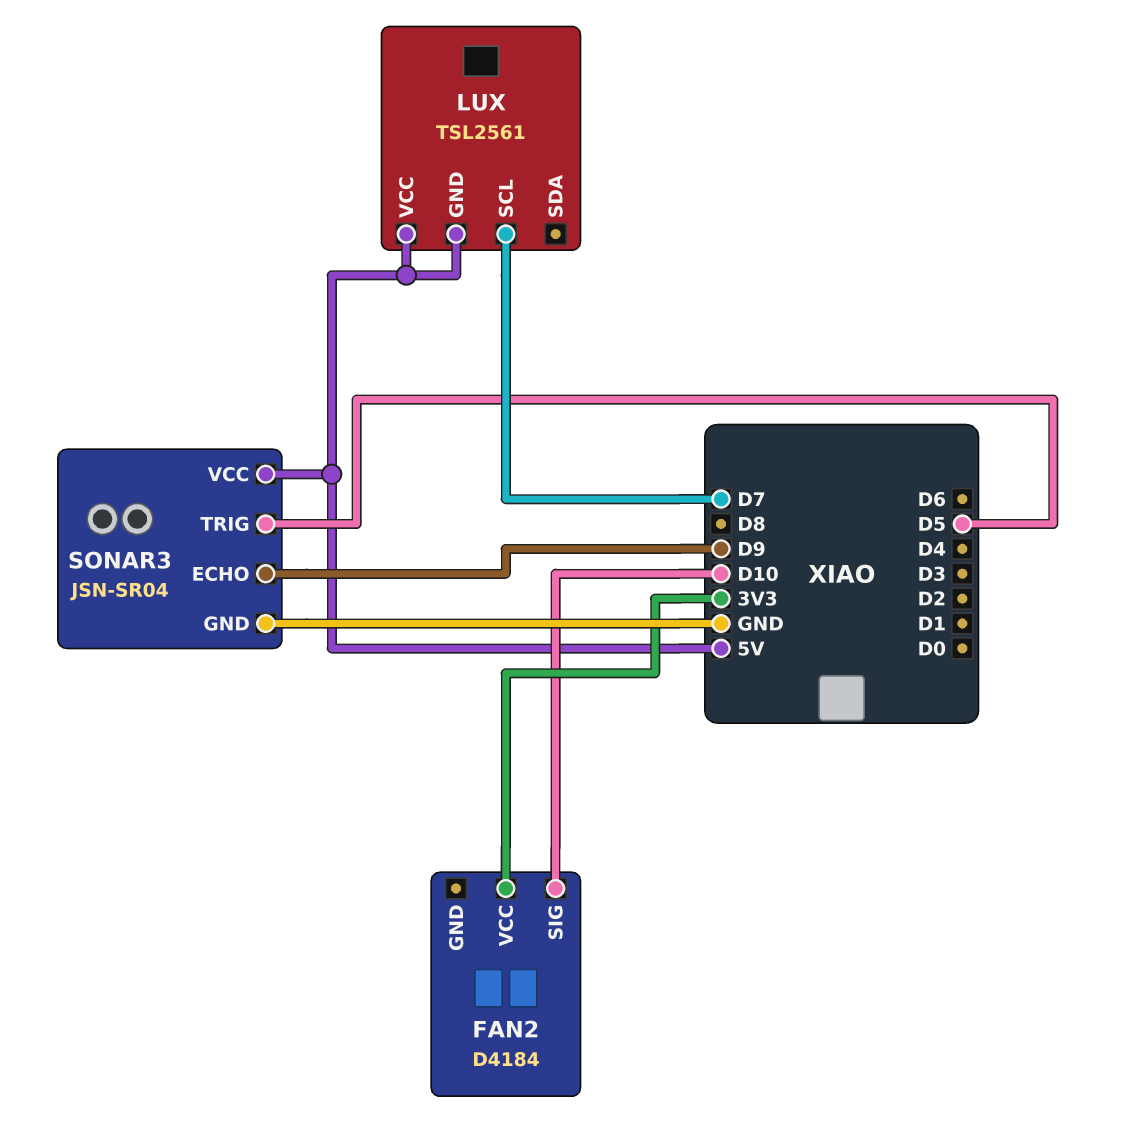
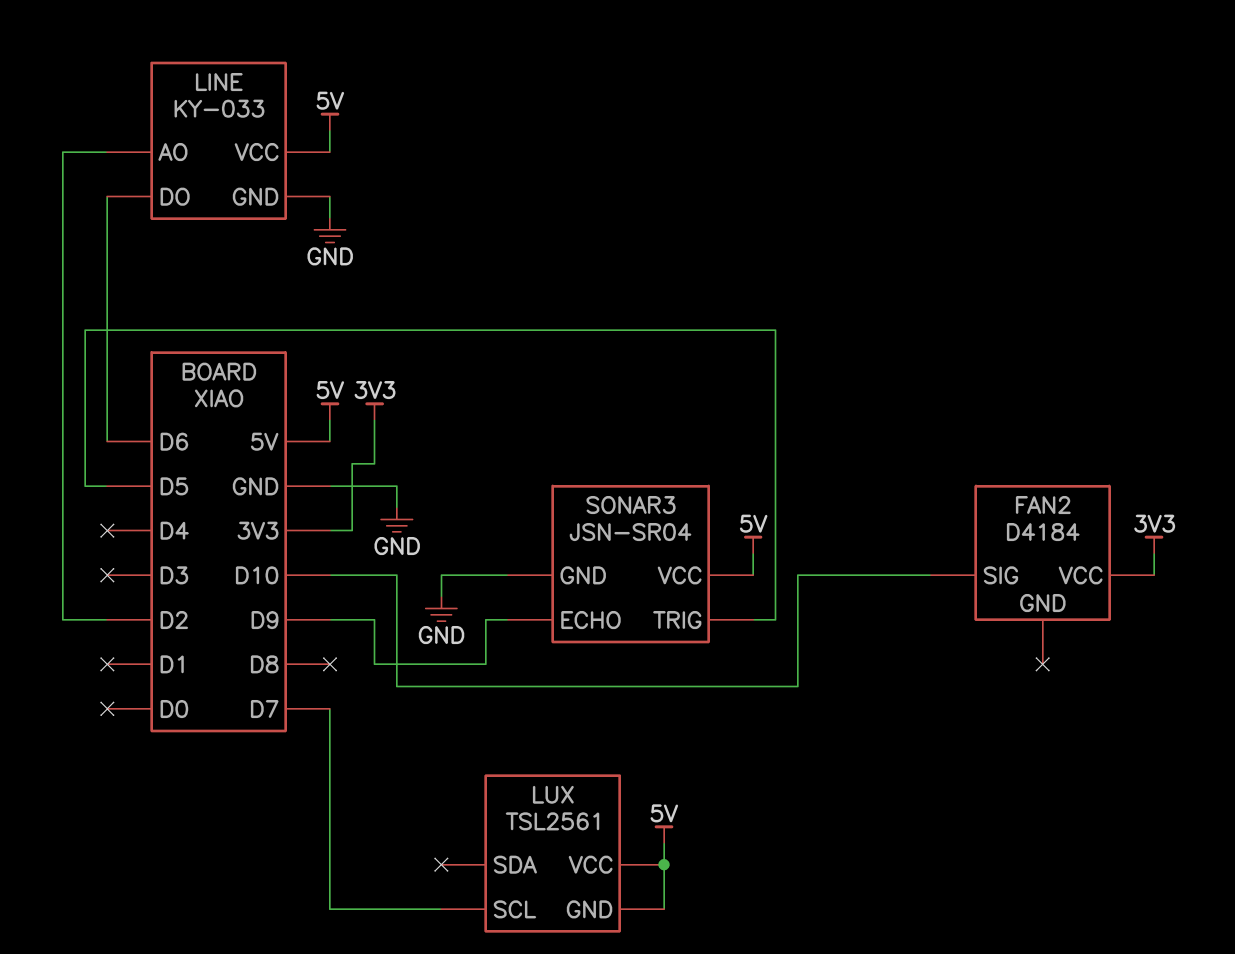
LINE: none -> KY-033
LINE pin AO: none -> D2
LINE pin DO: none -> D6
LINE pin GND: none -> GND
LINE pin VCC: none -> 5V

